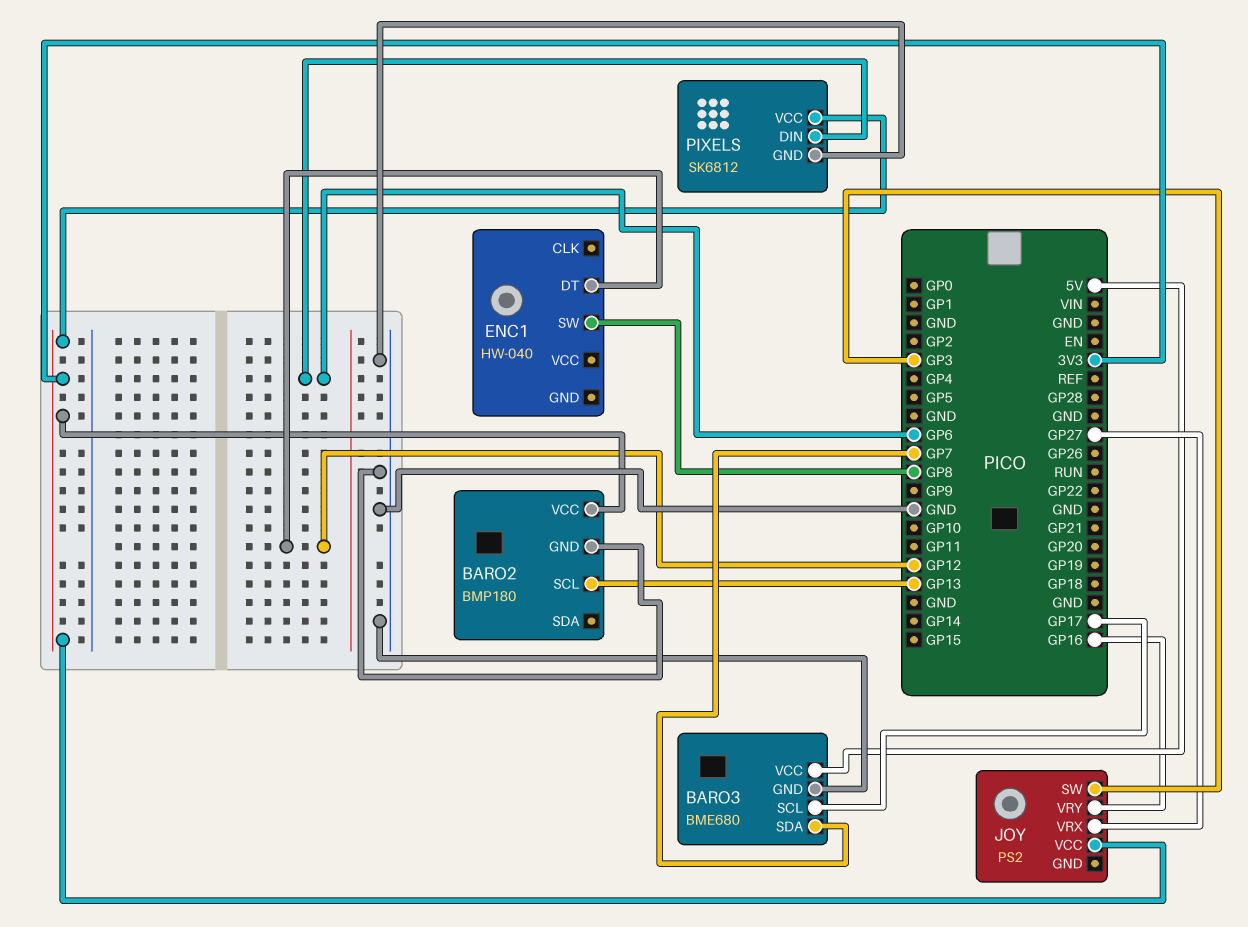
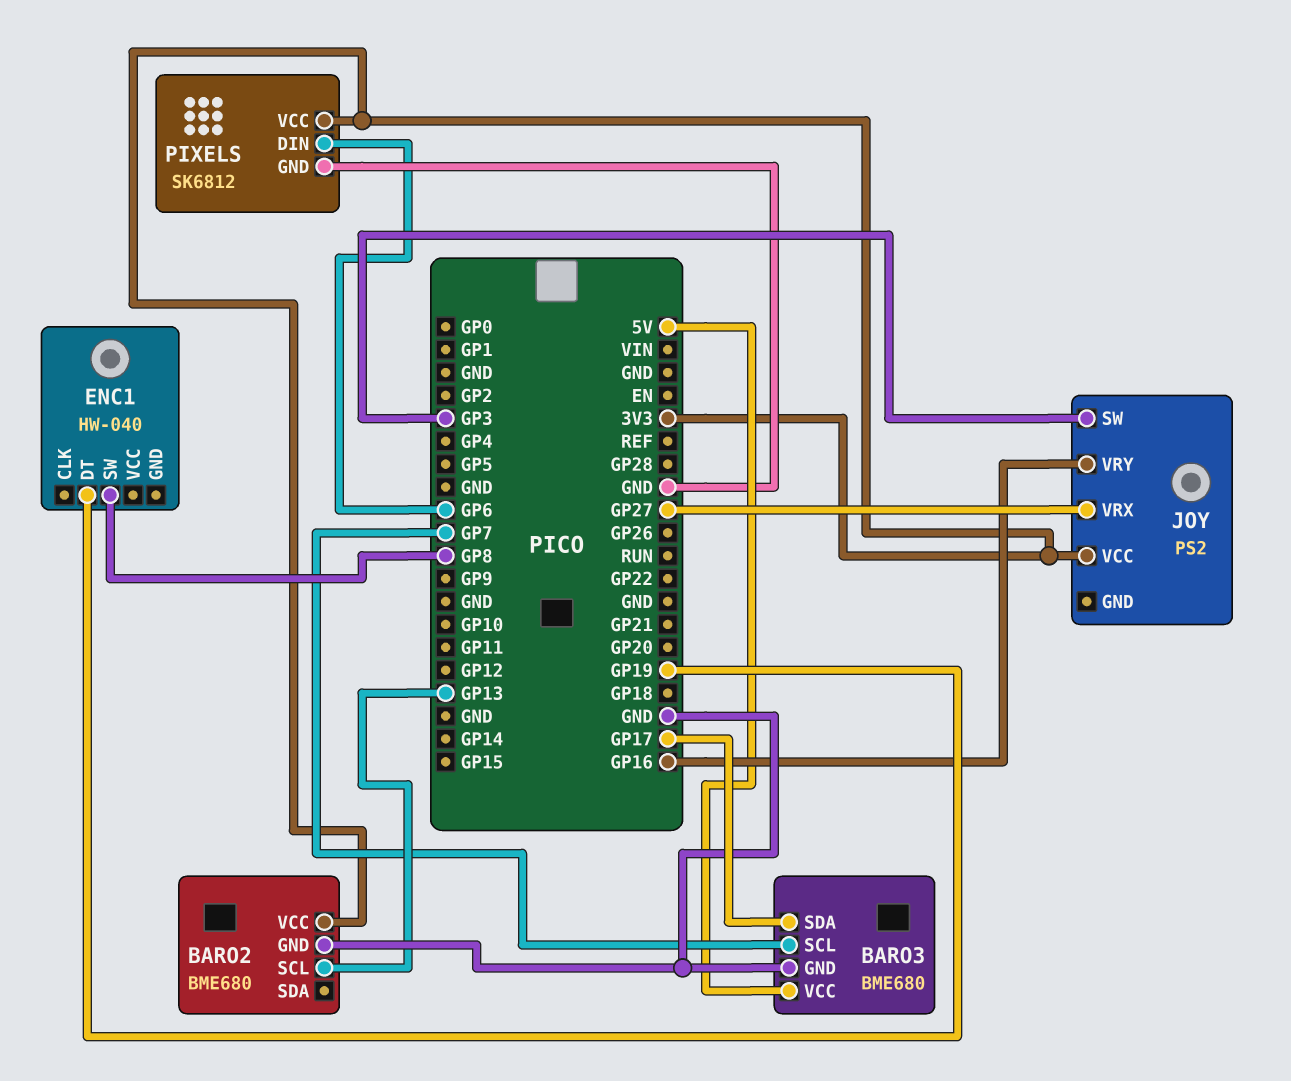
BARO2: BMP180 -> BME680
BARO3 pin SCL: GP17 -> GP7
BARO3 pin SDA: GP7 -> GP17
ENC1 pin DT: GP12 -> GP19

